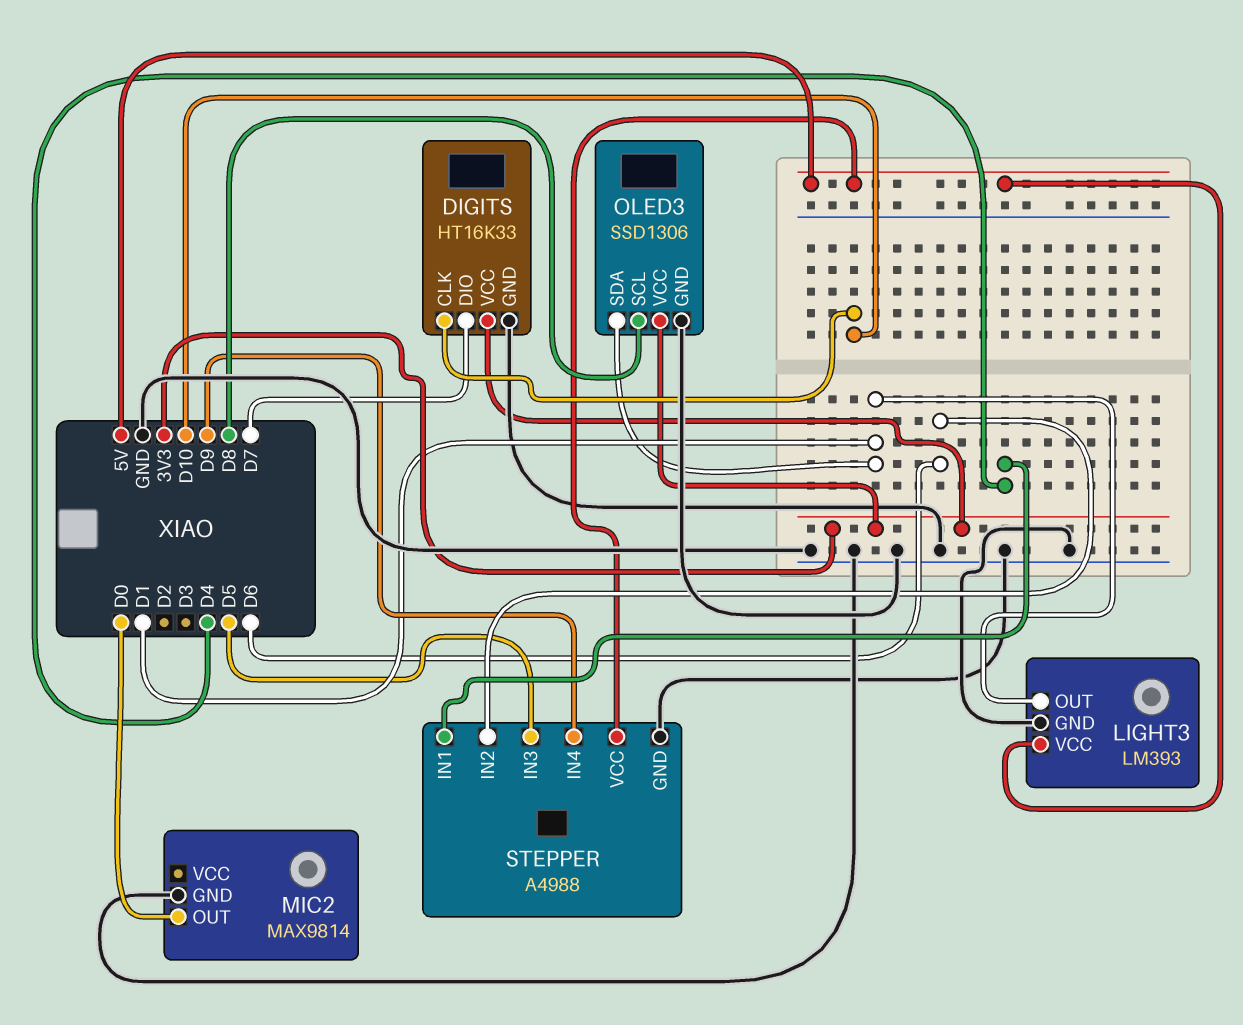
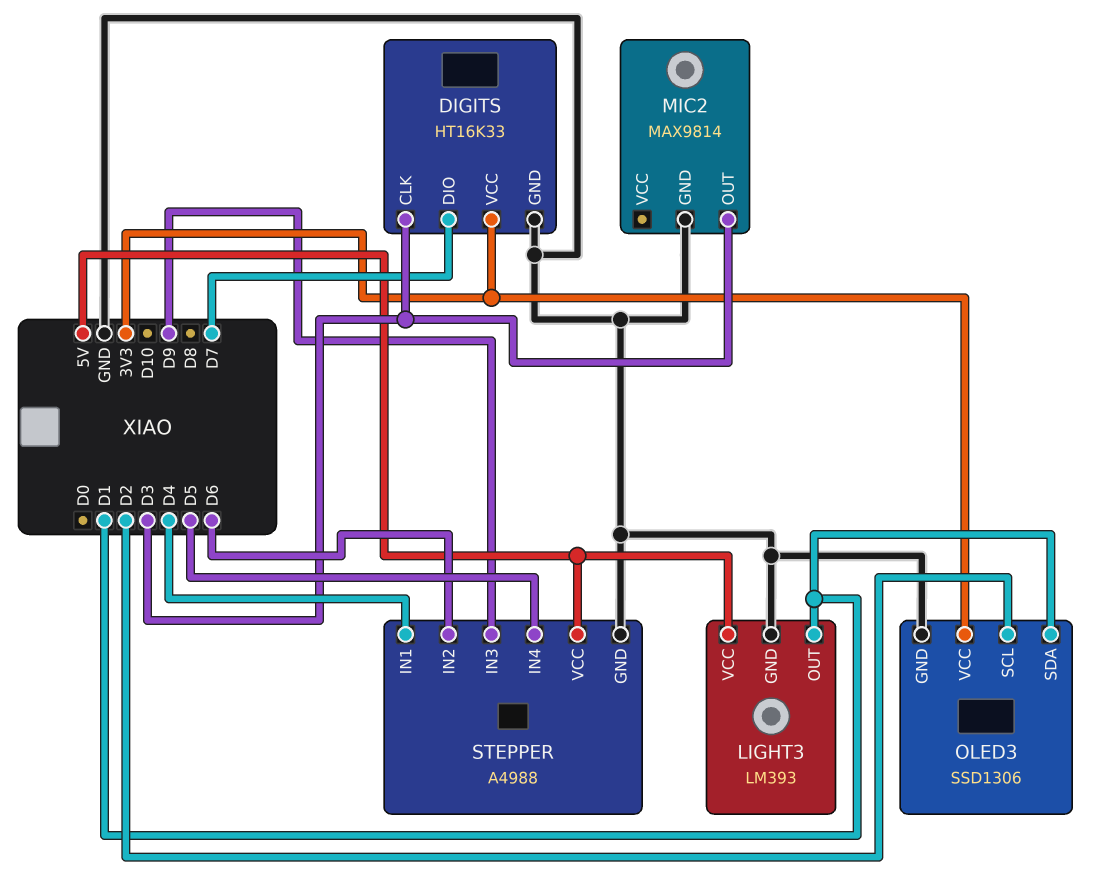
DIGITS pin CLK: D10 -> D3
MIC2 pin OUT: D0 -> D3
OLED3 pin SCL: D8 -> D2
STEPPER pin IN3: D5 -> D9
STEPPER pin IN4: D9 -> D5

